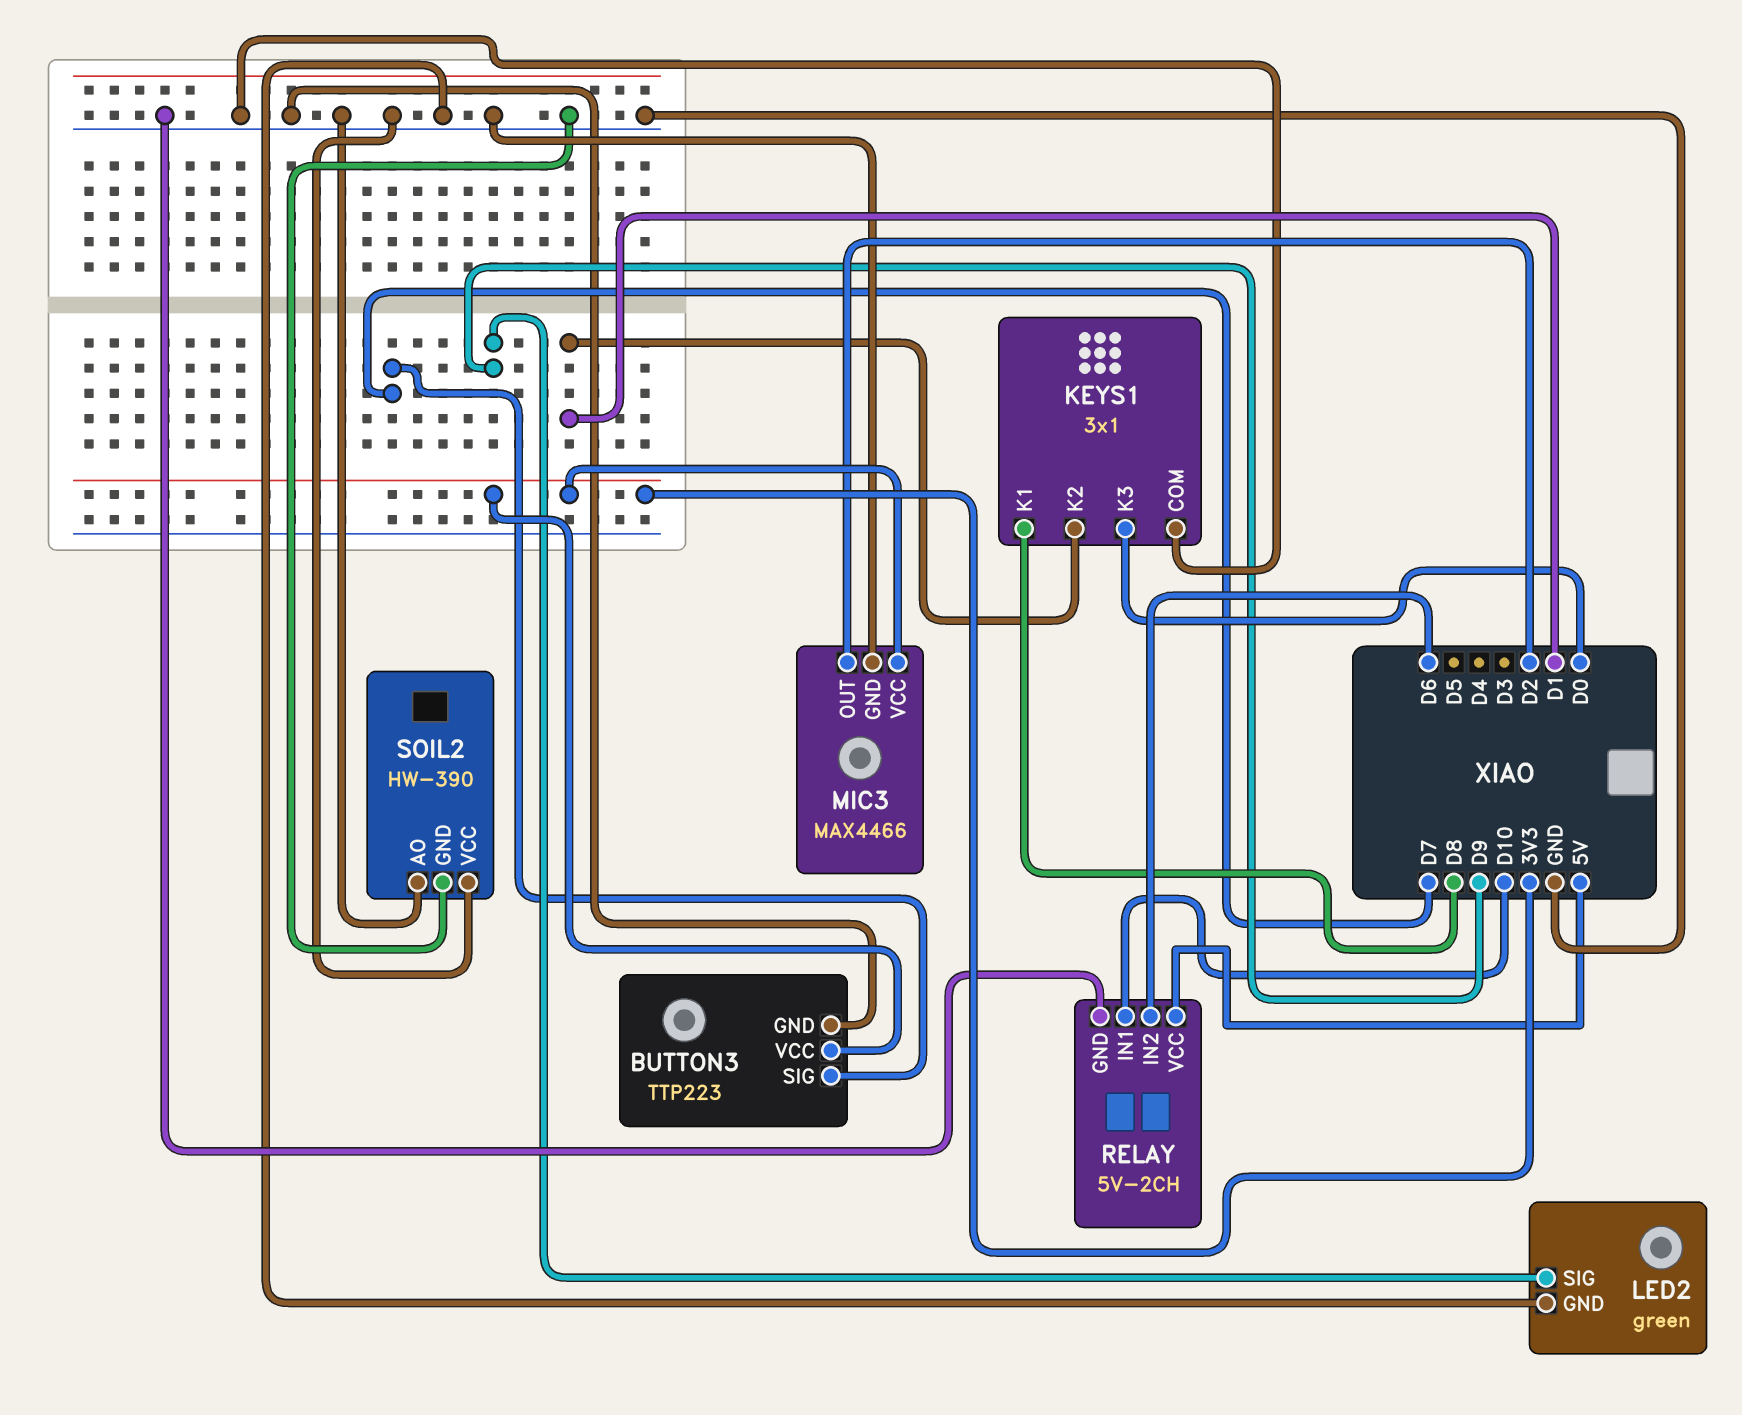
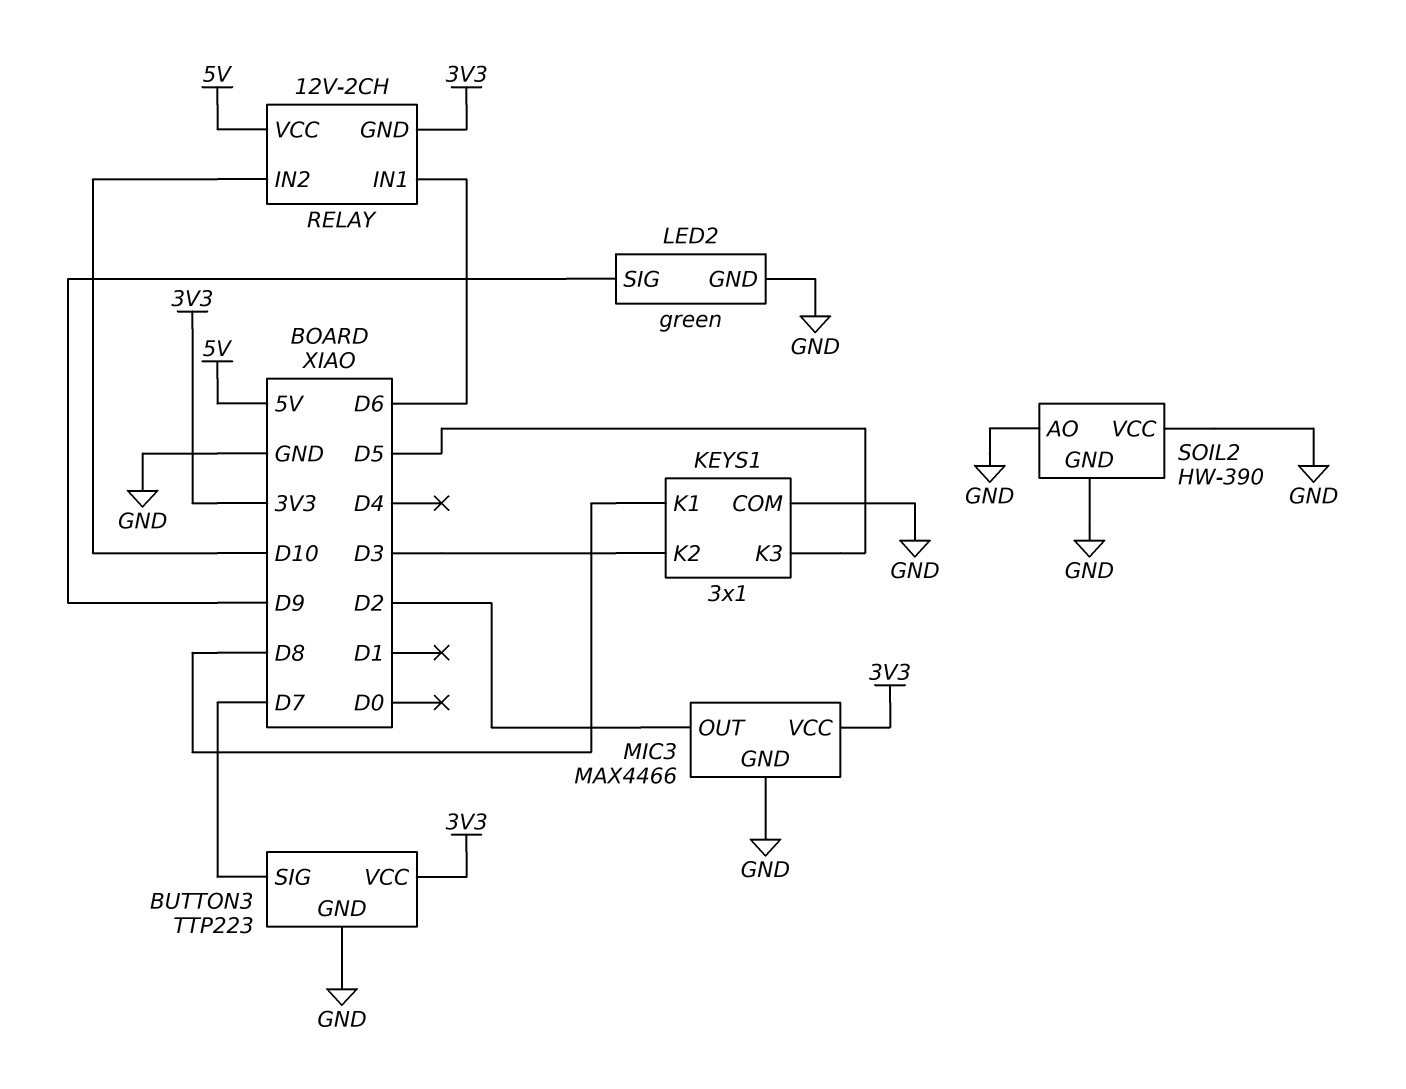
KEYS1 pin K2: D1 -> D3
KEYS1 pin K3: D0 -> D5
RELAY: 5V-2CH -> 12V-2CH
RELAY pin GND: GND -> 3V3
RELAY pin IN1: D10 -> D6
RELAY pin IN2: D6 -> D10

